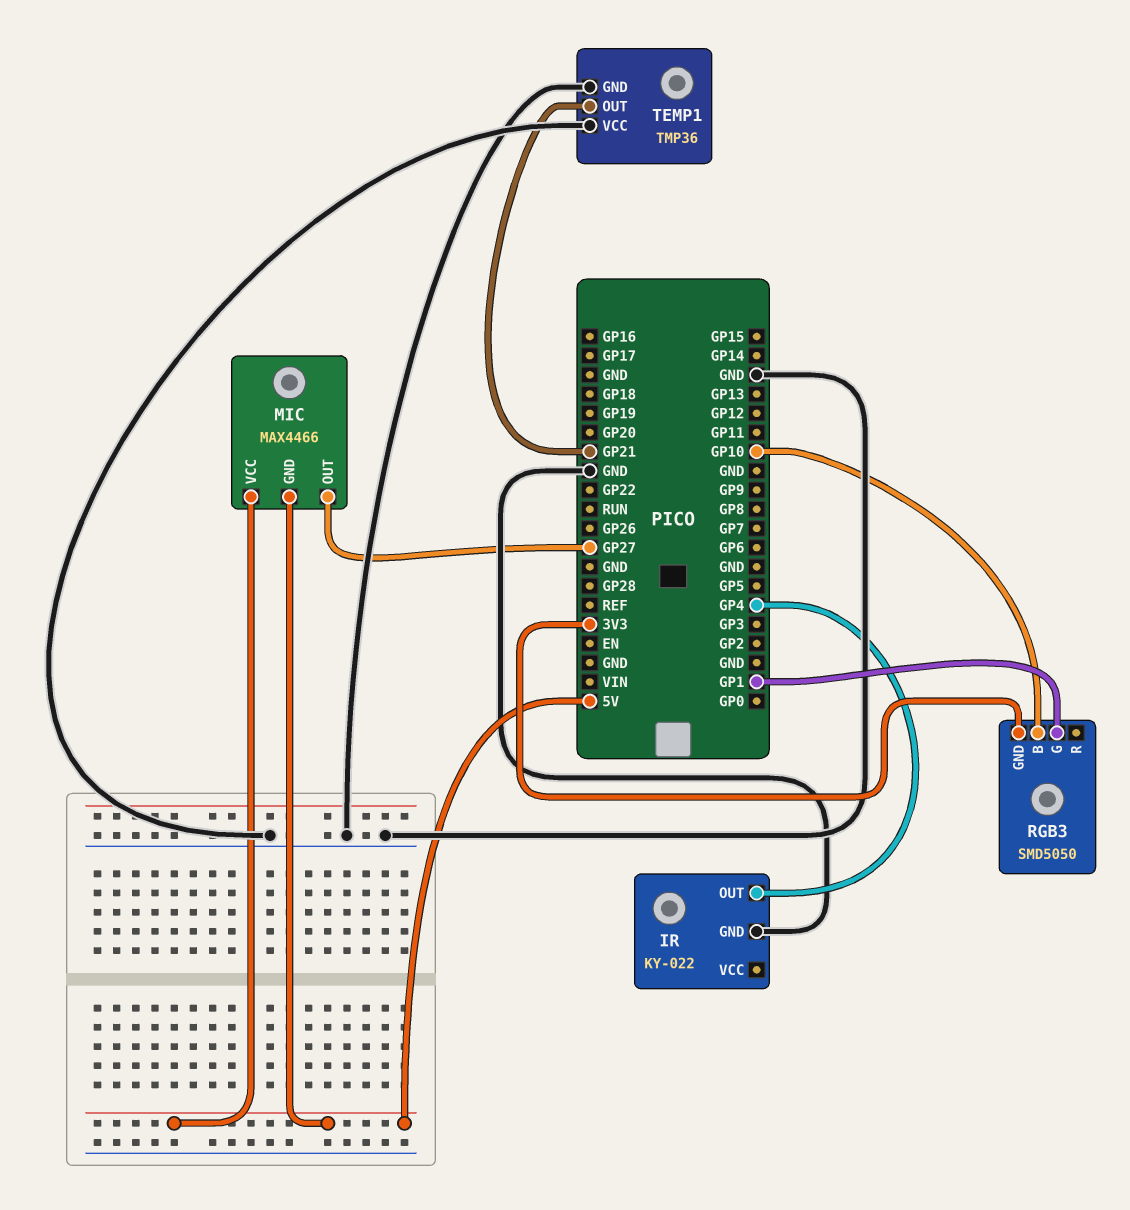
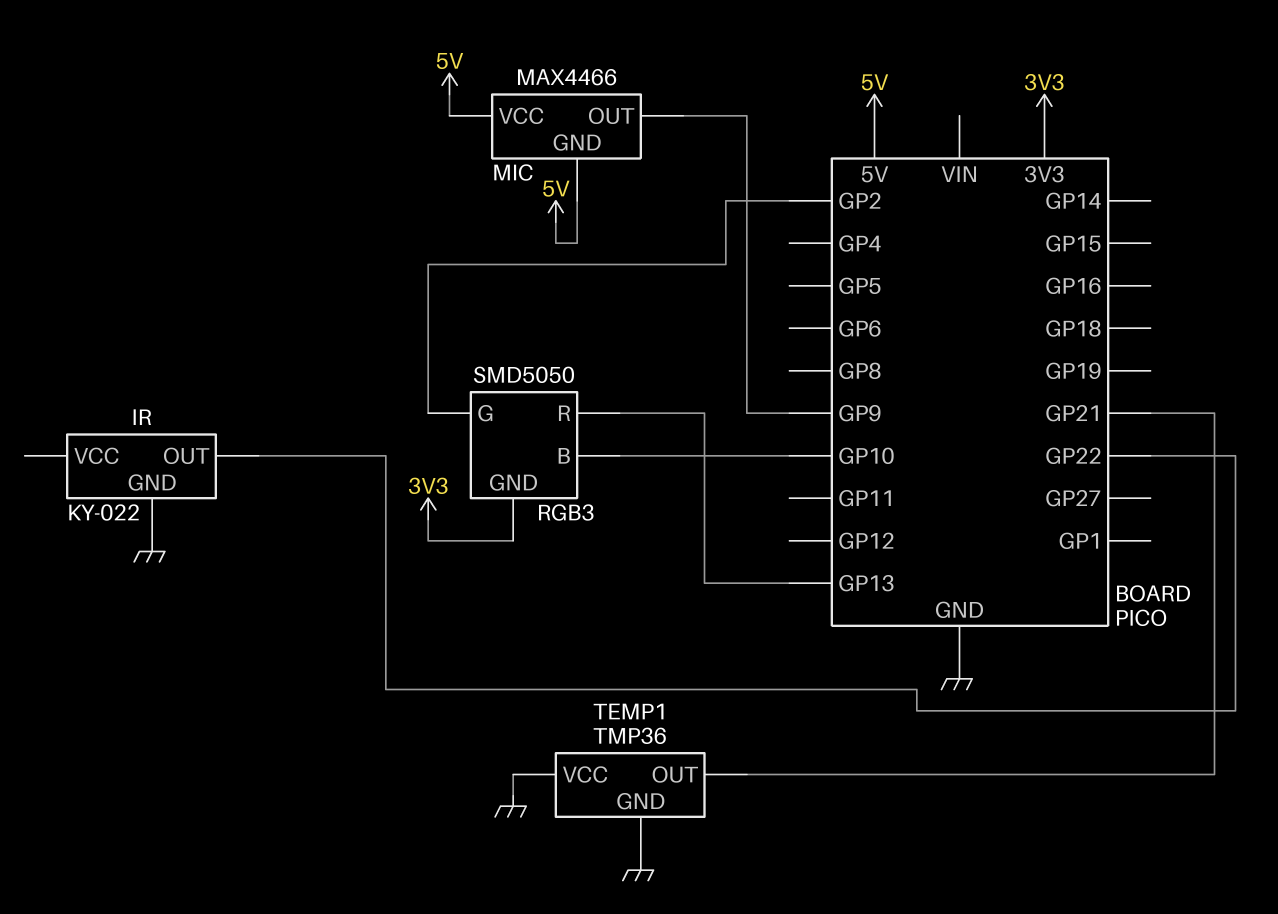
IR pin OUT: GP4 -> GP22
MIC pin OUT: GP27 -> GP9
RGB3 pin G: GP1 -> GP2
RGB3 pin R: none -> GP13

